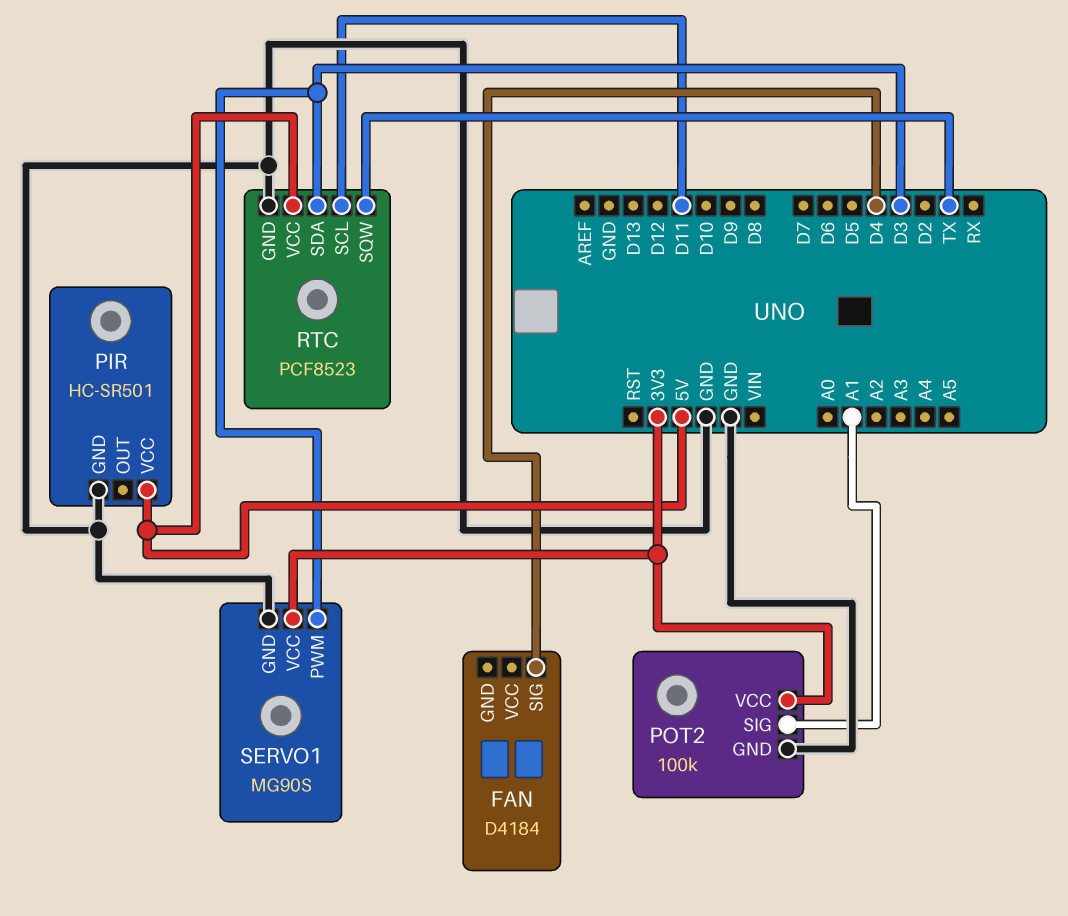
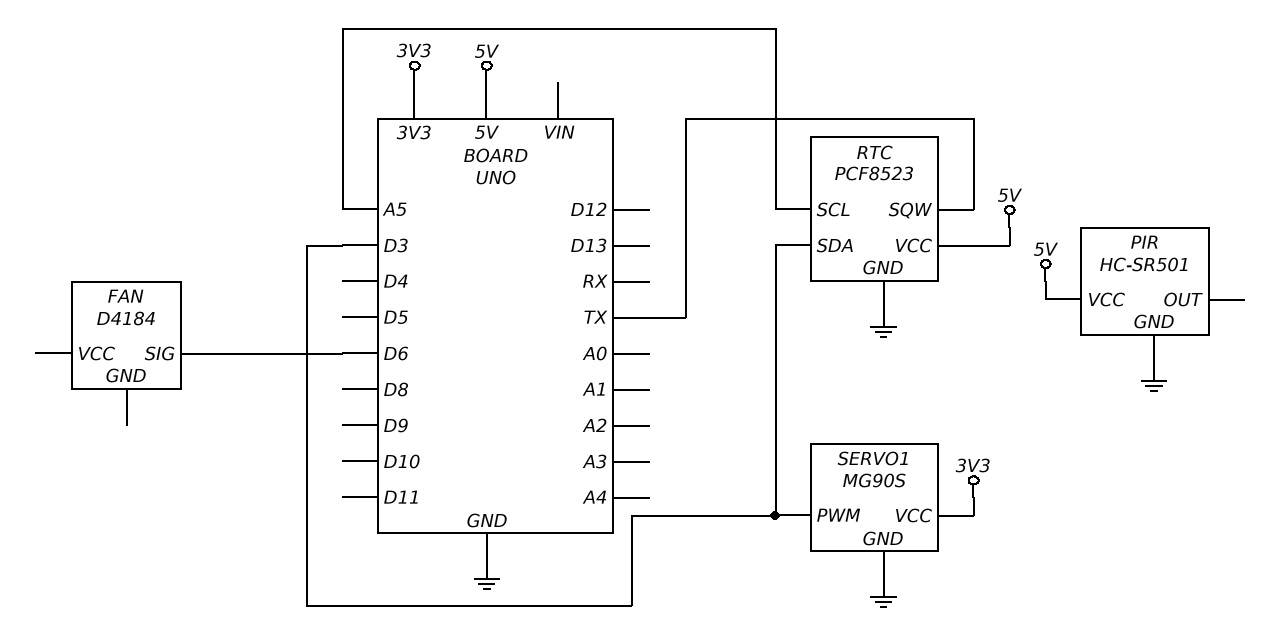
FAN pin SIG: D4 -> D6
POT2: 100k -> none
POT2 pin GND: GND -> none
POT2 pin SIG: A1 -> none
POT2 pin VCC: 3V3 -> none
RTC pin SCL: D11 -> A5

